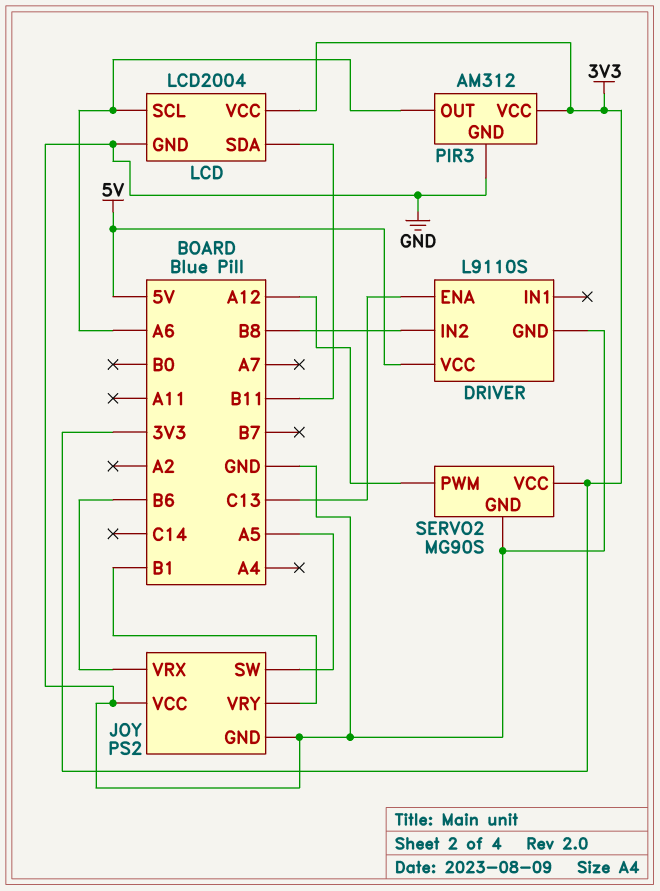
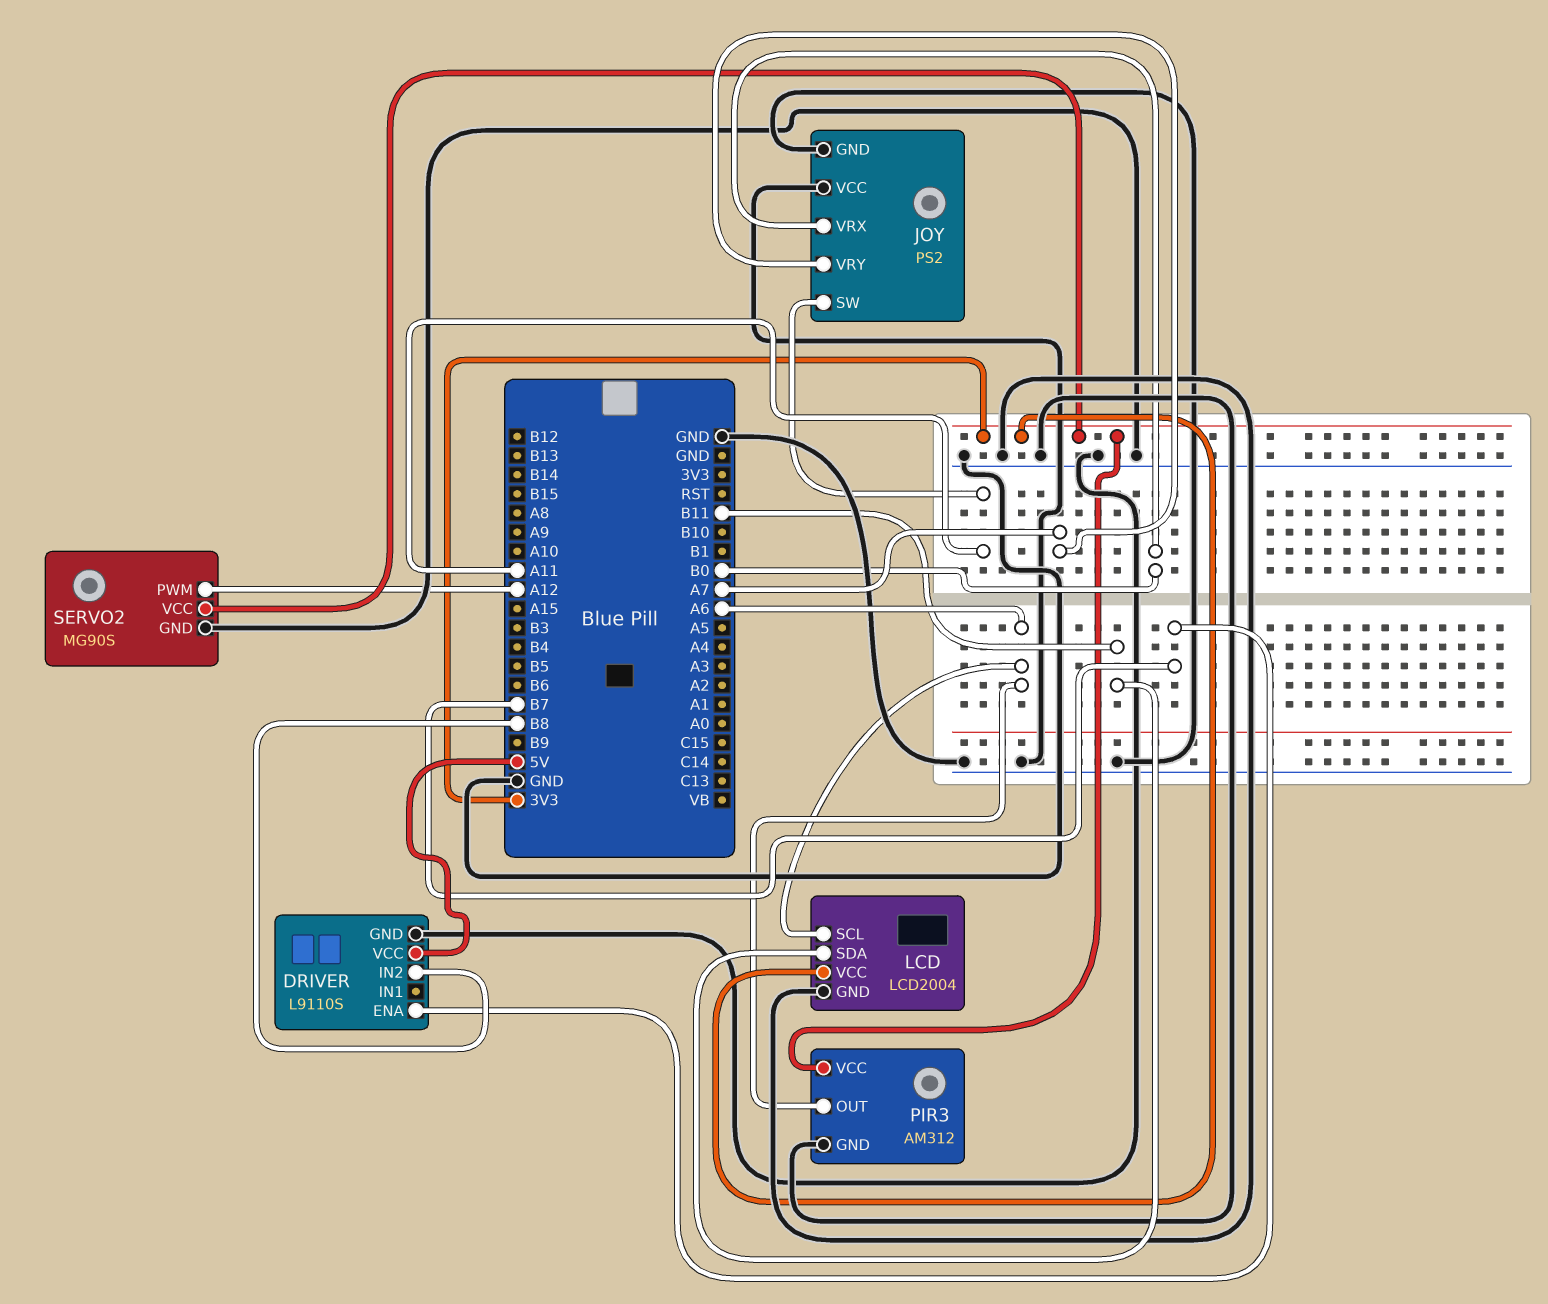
DRIVER pin ENA: C13 -> B7
JOY pin SW: A5 -> A11
JOY pin VRX: B6 -> B0
JOY pin VRY: B1 -> A7

